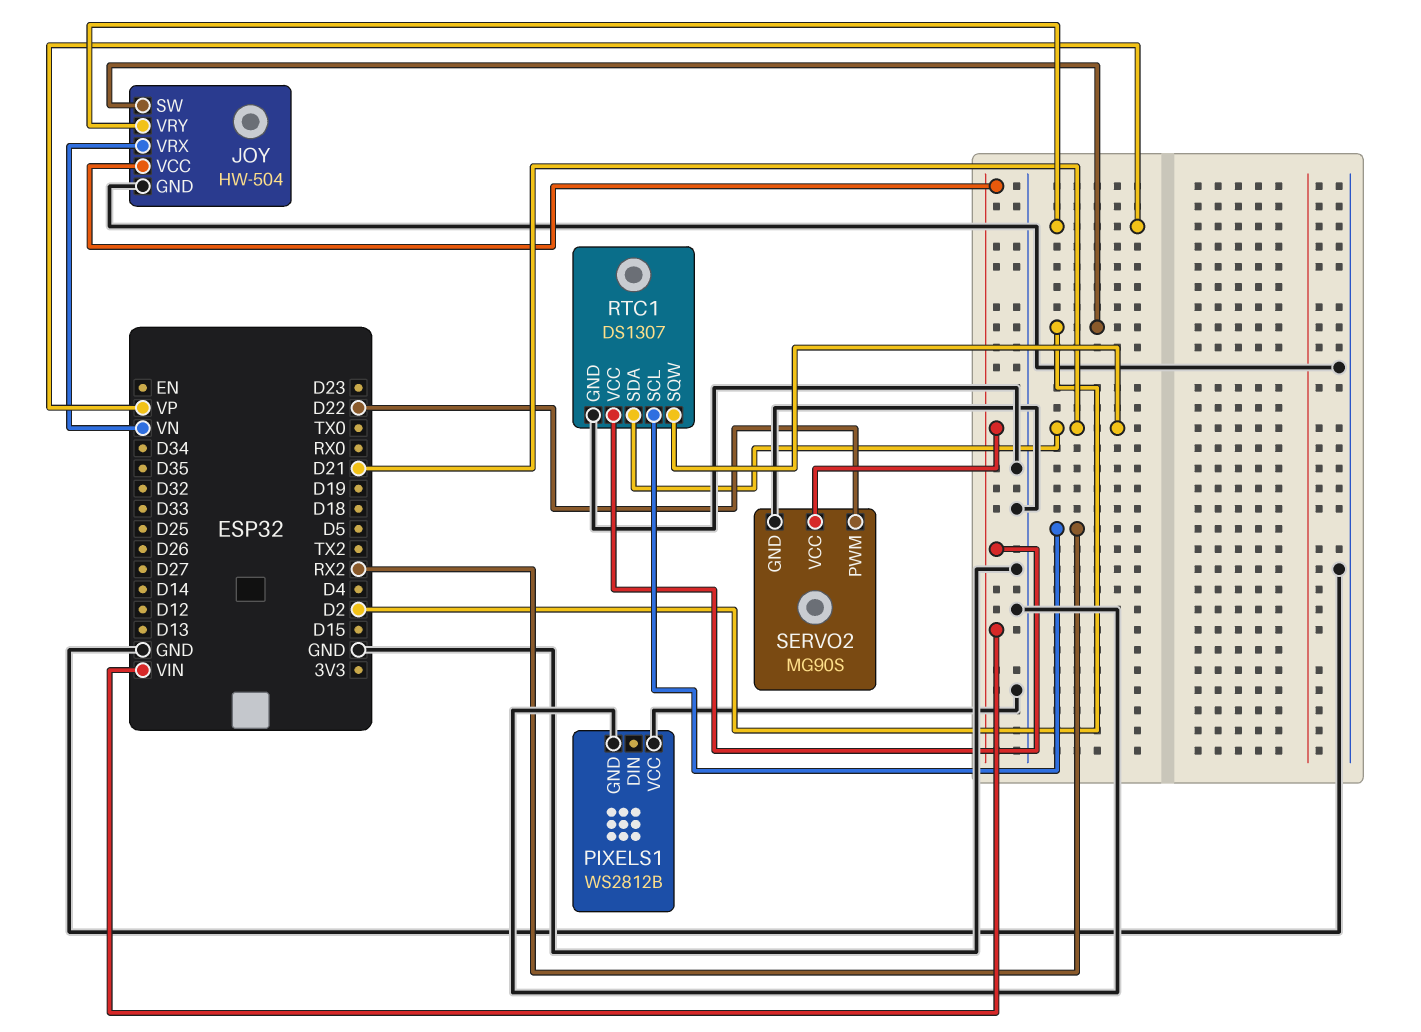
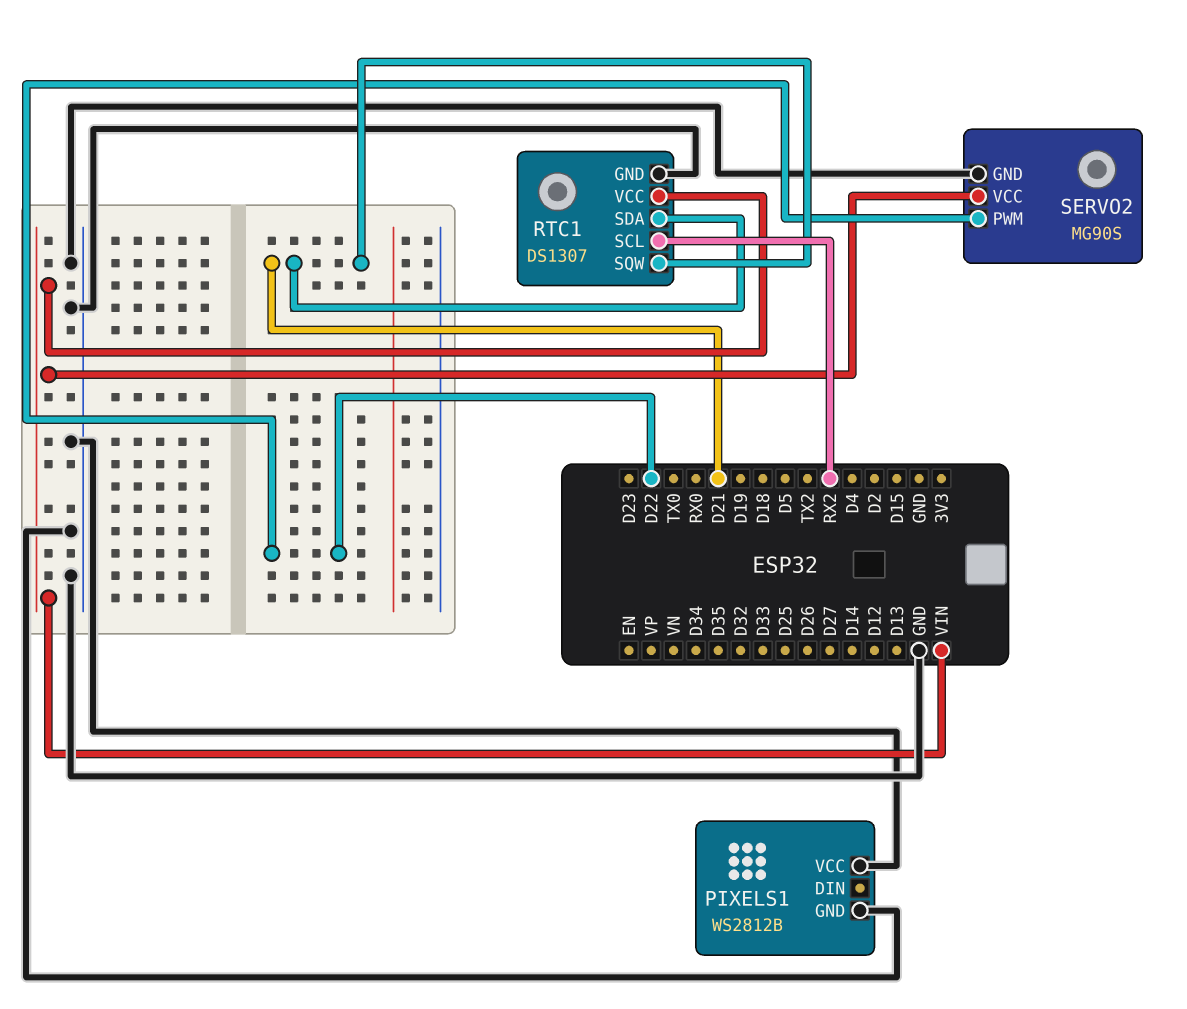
JOY: HW-504 -> none
JOY pin GND: GND -> none
JOY pin SW: D2 -> none
JOY pin VCC: VIN -> none
JOY pin VRX: VN -> none
JOY pin VRY: VP -> none

